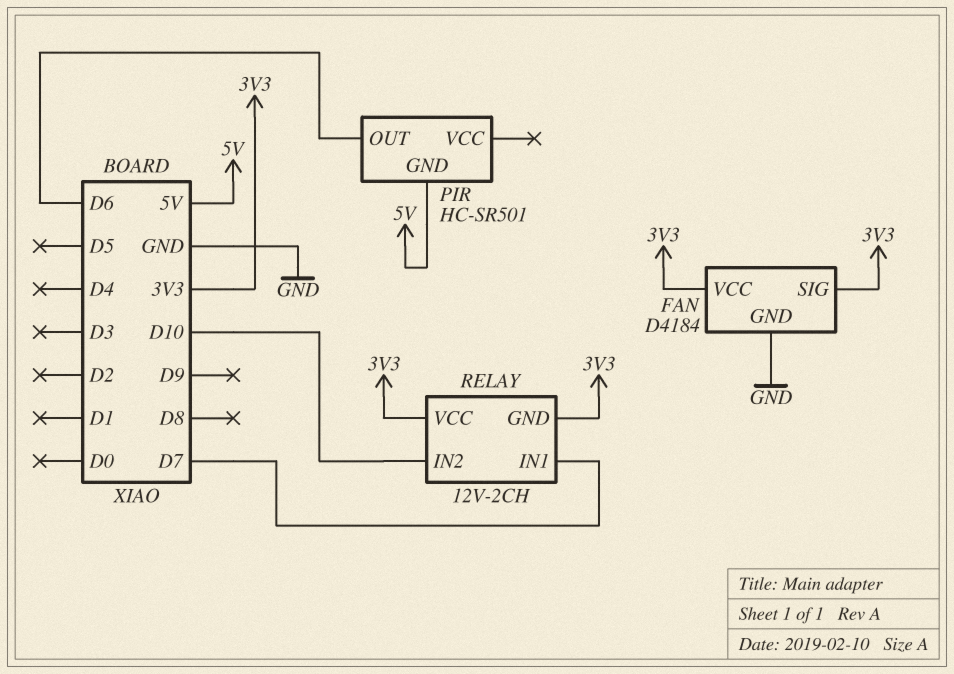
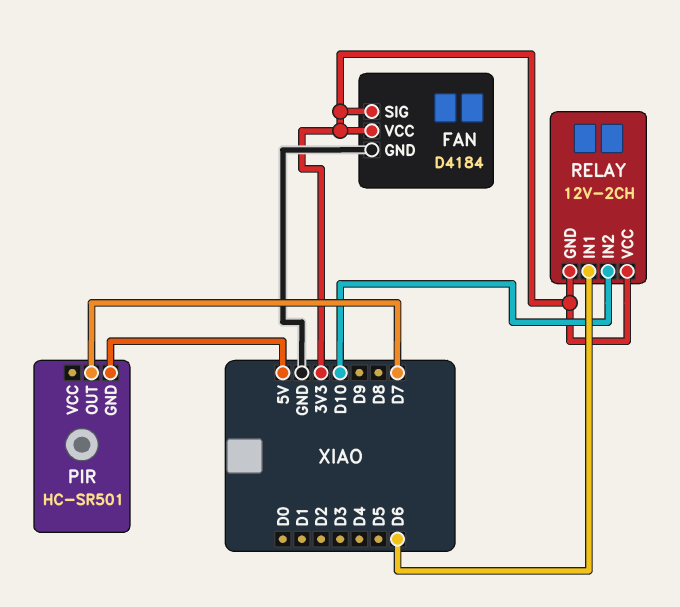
PIR pin OUT: D6 -> D7
RELAY pin IN1: D7 -> D6

